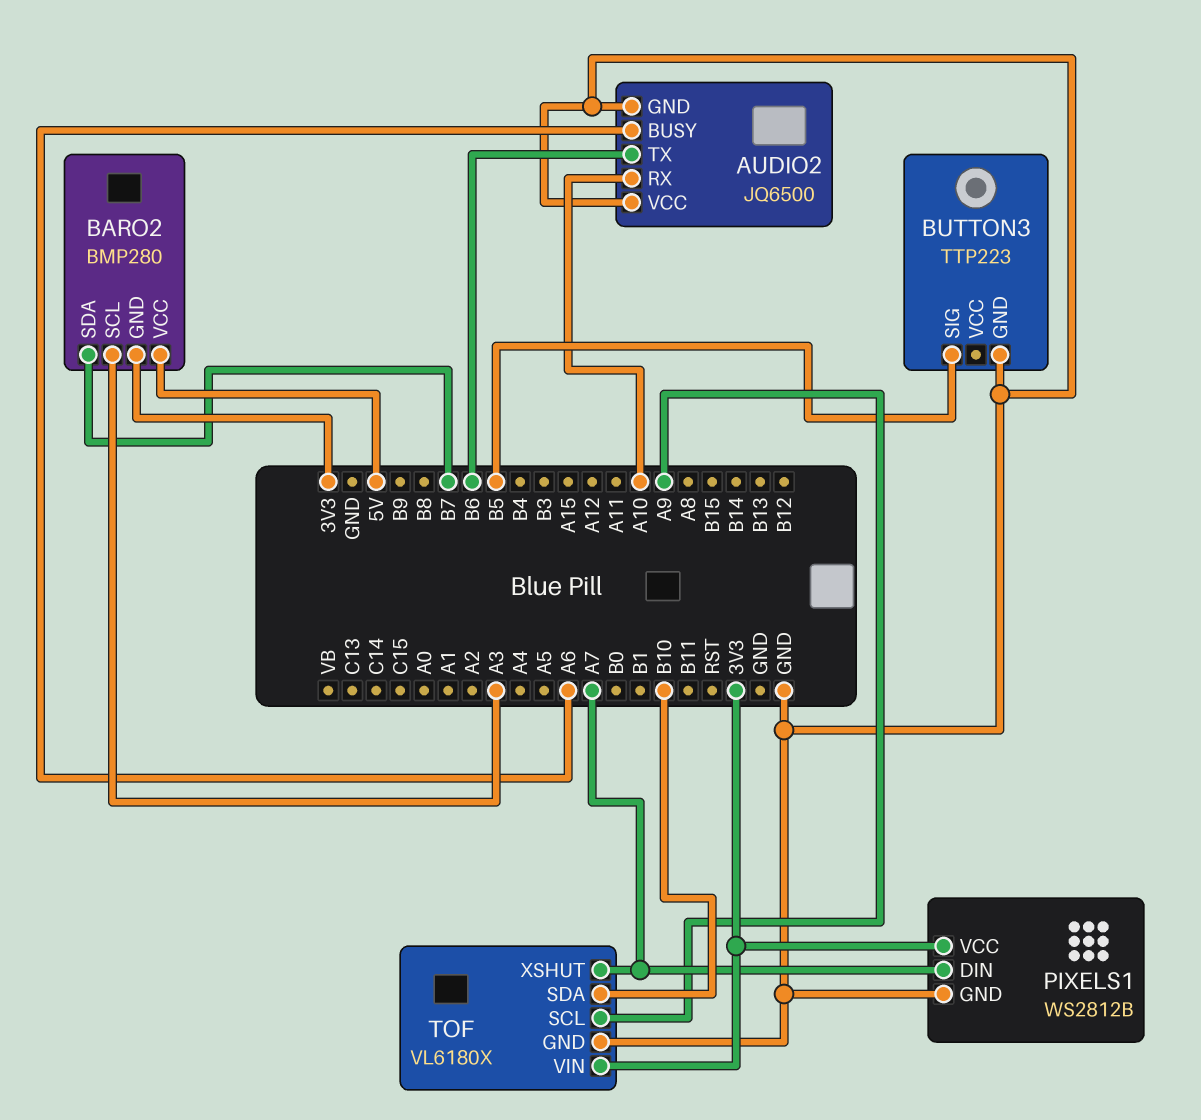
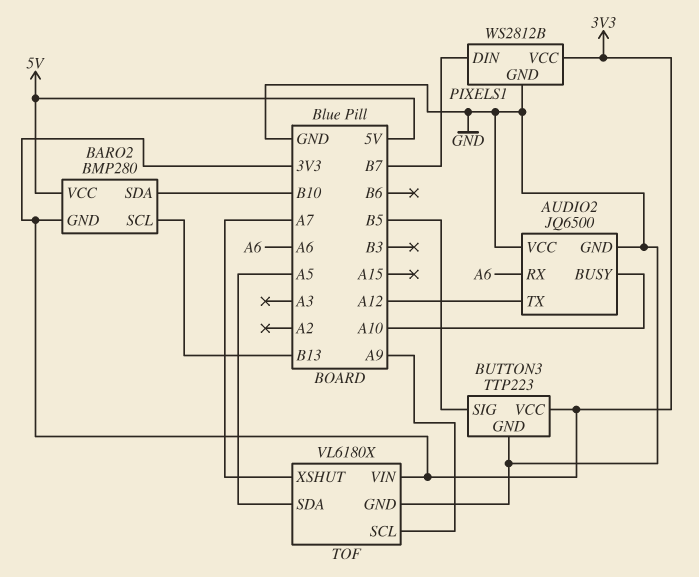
AUDIO2 pin BUSY: A6 -> A10
AUDIO2 pin RX: A10 -> A6
AUDIO2 pin TX: B6 -> A12
BARO2 pin SCL: A3 -> B13
BARO2 pin SDA: B7 -> B10
BUTTON3 pin VCC: none -> 3V3
PIXELS1 pin DIN: A7 -> B7
TOF pin SDA: B10 -> A5

